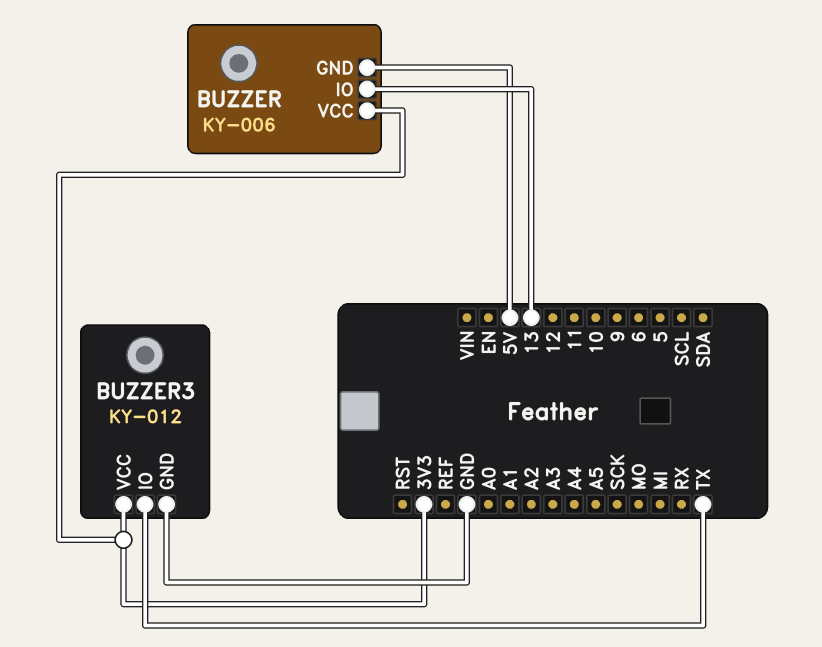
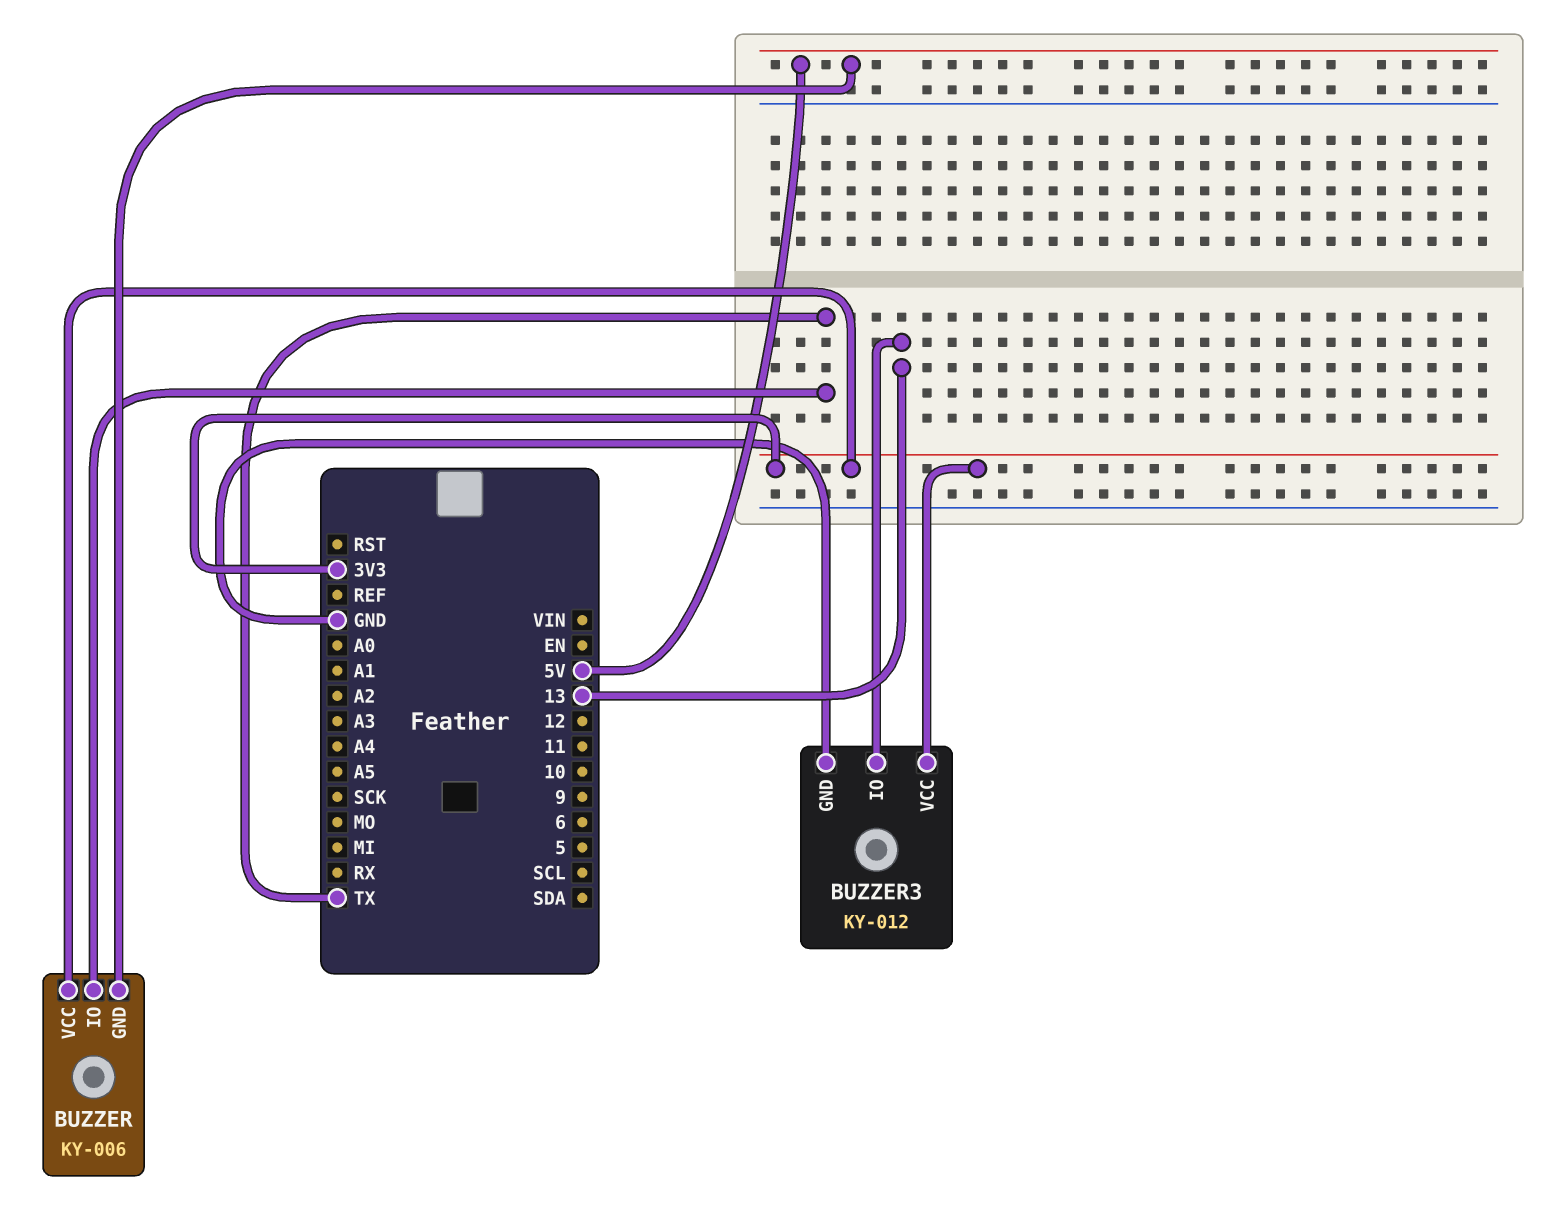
BUZZER pin IO: 13 -> TX
BUZZER3 pin IO: TX -> 13

